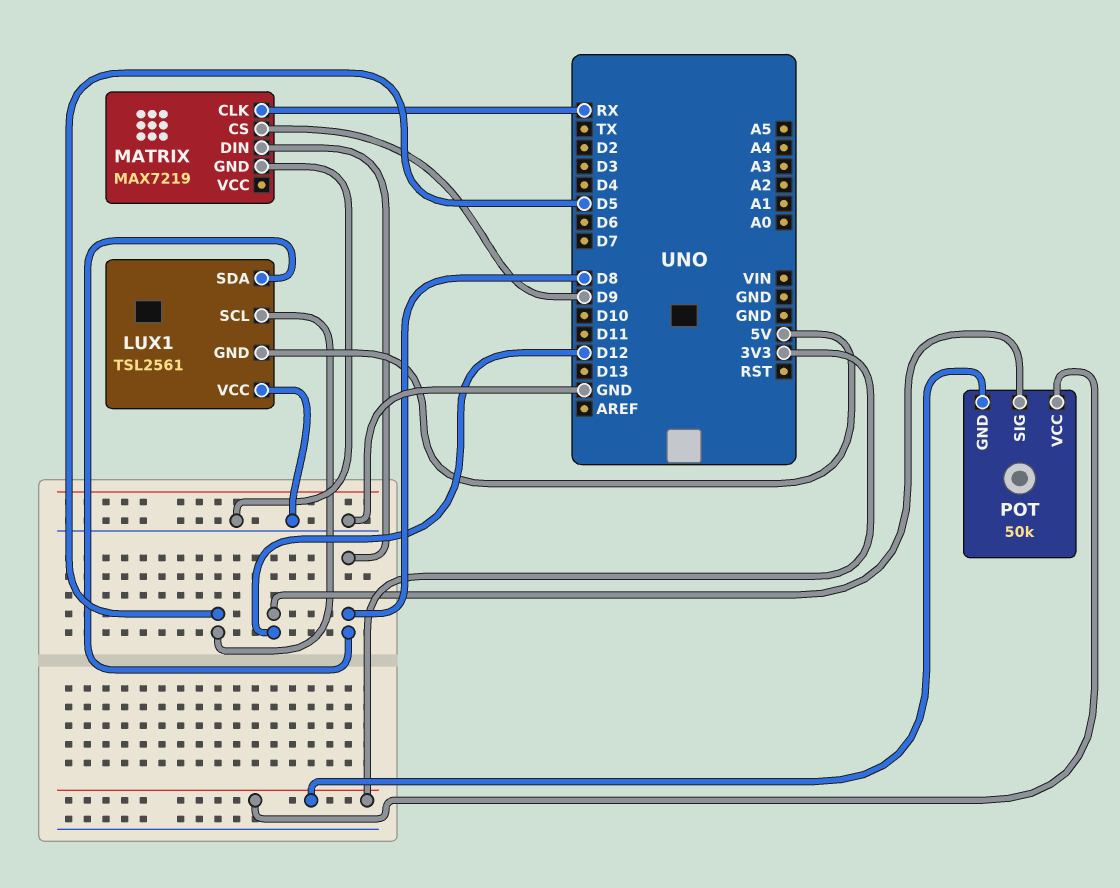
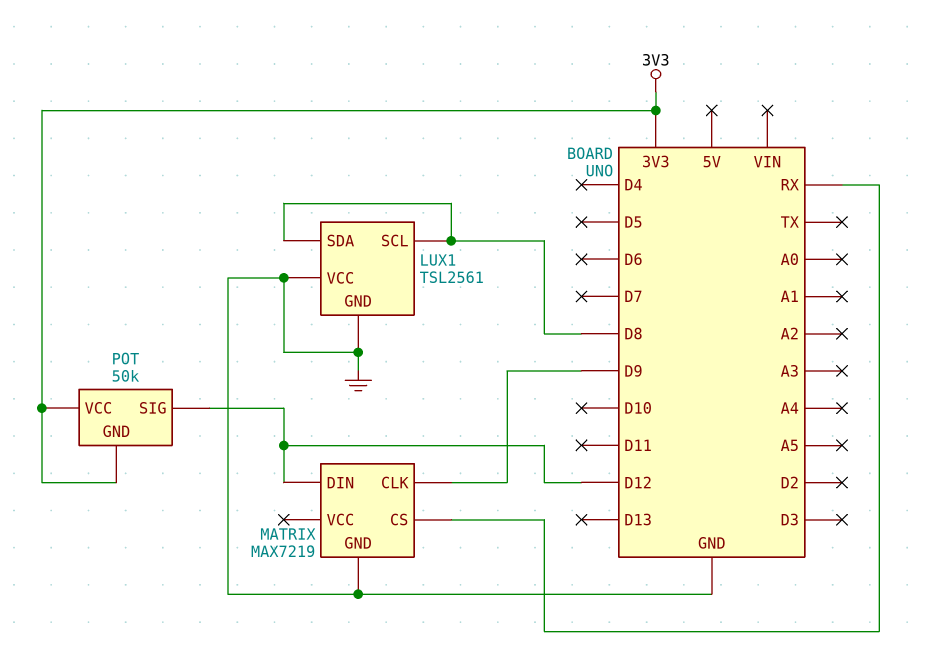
LUX1 pin GND: 5V -> GND
LUX1 pin SCL: D5 -> D8
MATRIX pin CLK: RX -> D9
MATRIX pin CS: D9 -> RX
MATRIX pin DIN: D8 -> D12

